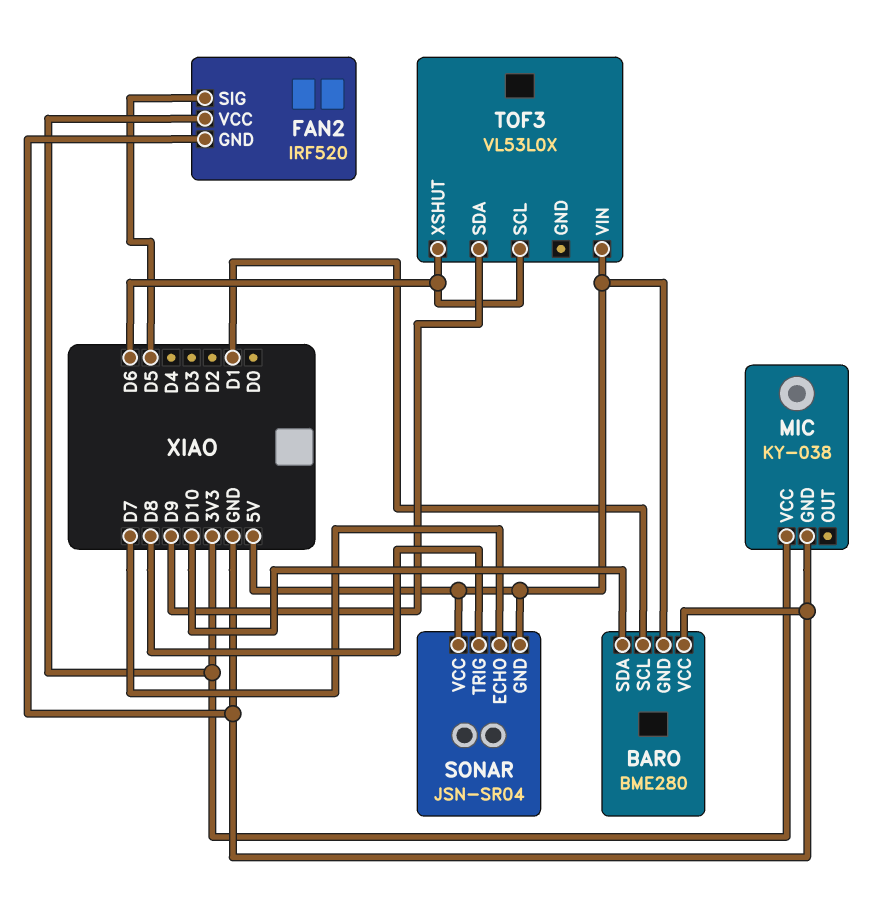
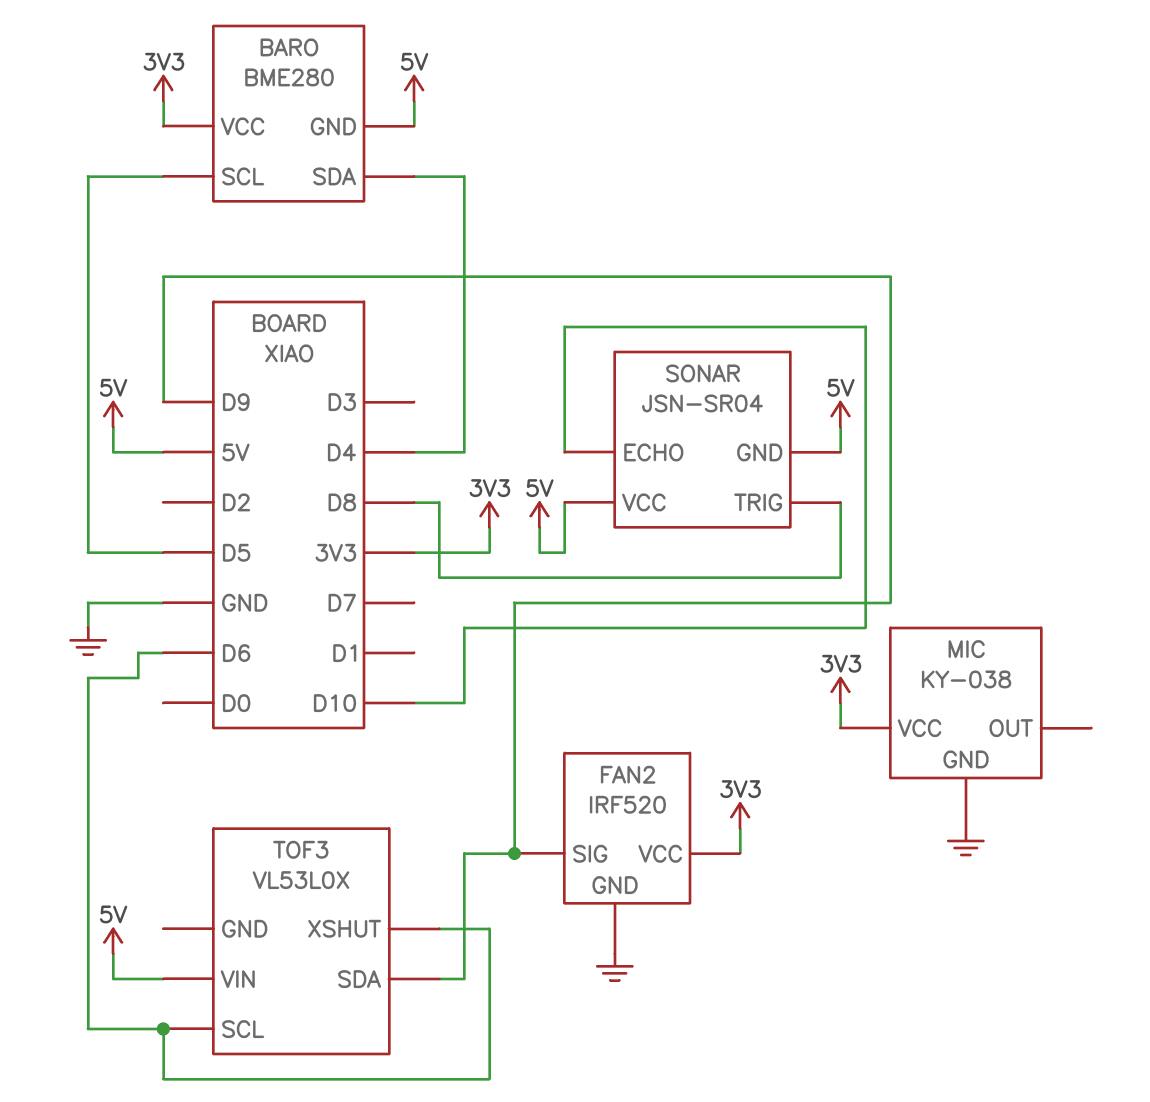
BARO pin SCL: D1 -> D5
BARO pin SDA: D10 -> D4
BARO pin VCC: GND -> 3V3
FAN2 pin SIG: D5 -> D9
SONAR pin ECHO: D7 -> D10

